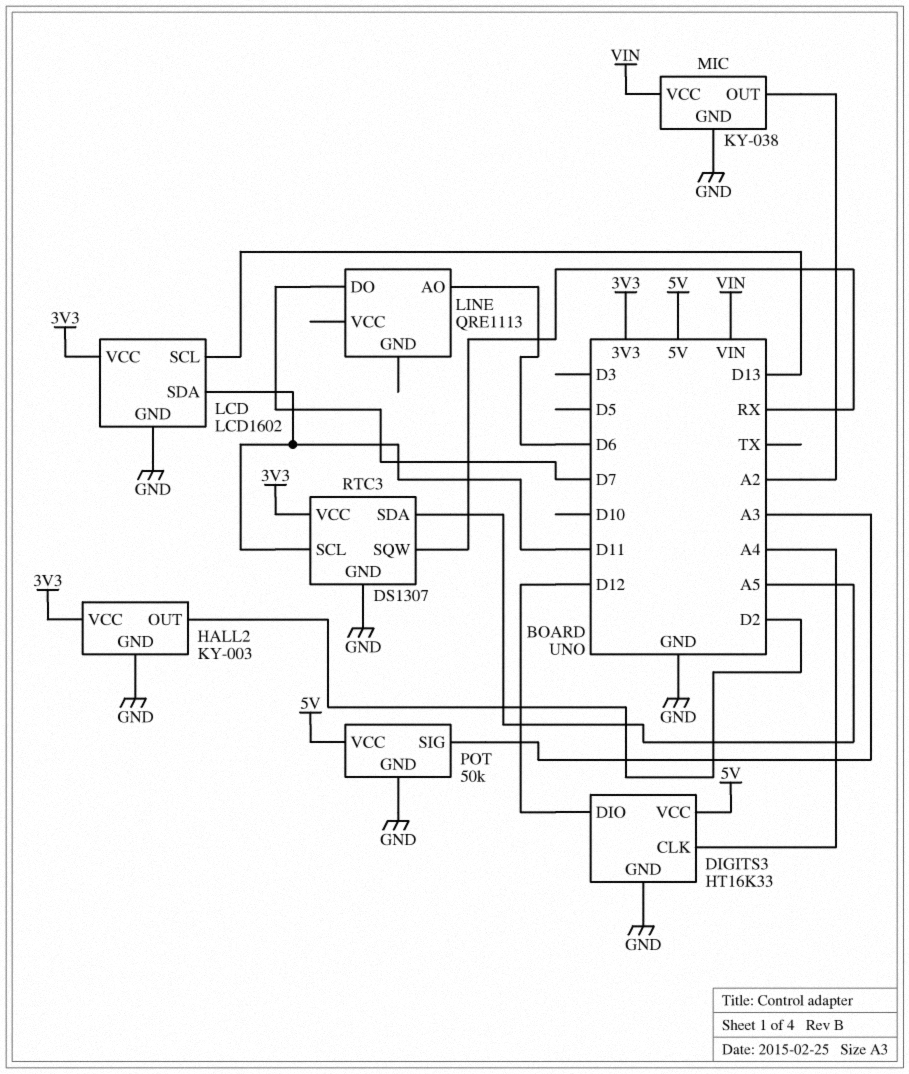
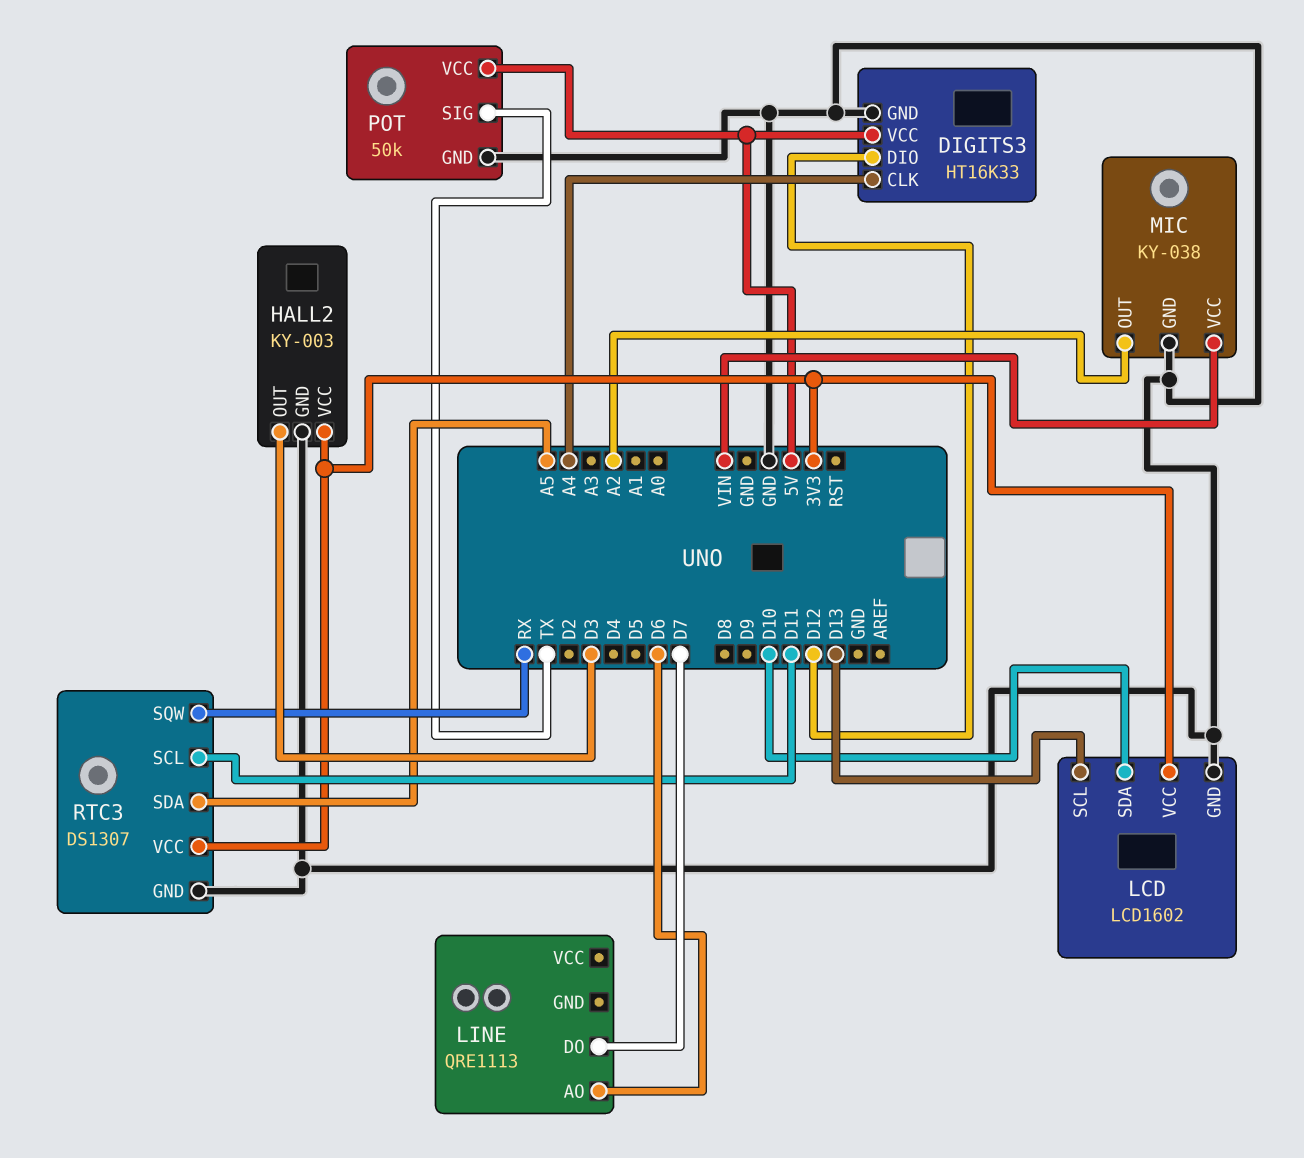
HALL2 pin OUT: D2 -> D3
LCD pin SDA: D11 -> D10
POT pin SIG: A3 -> TX

